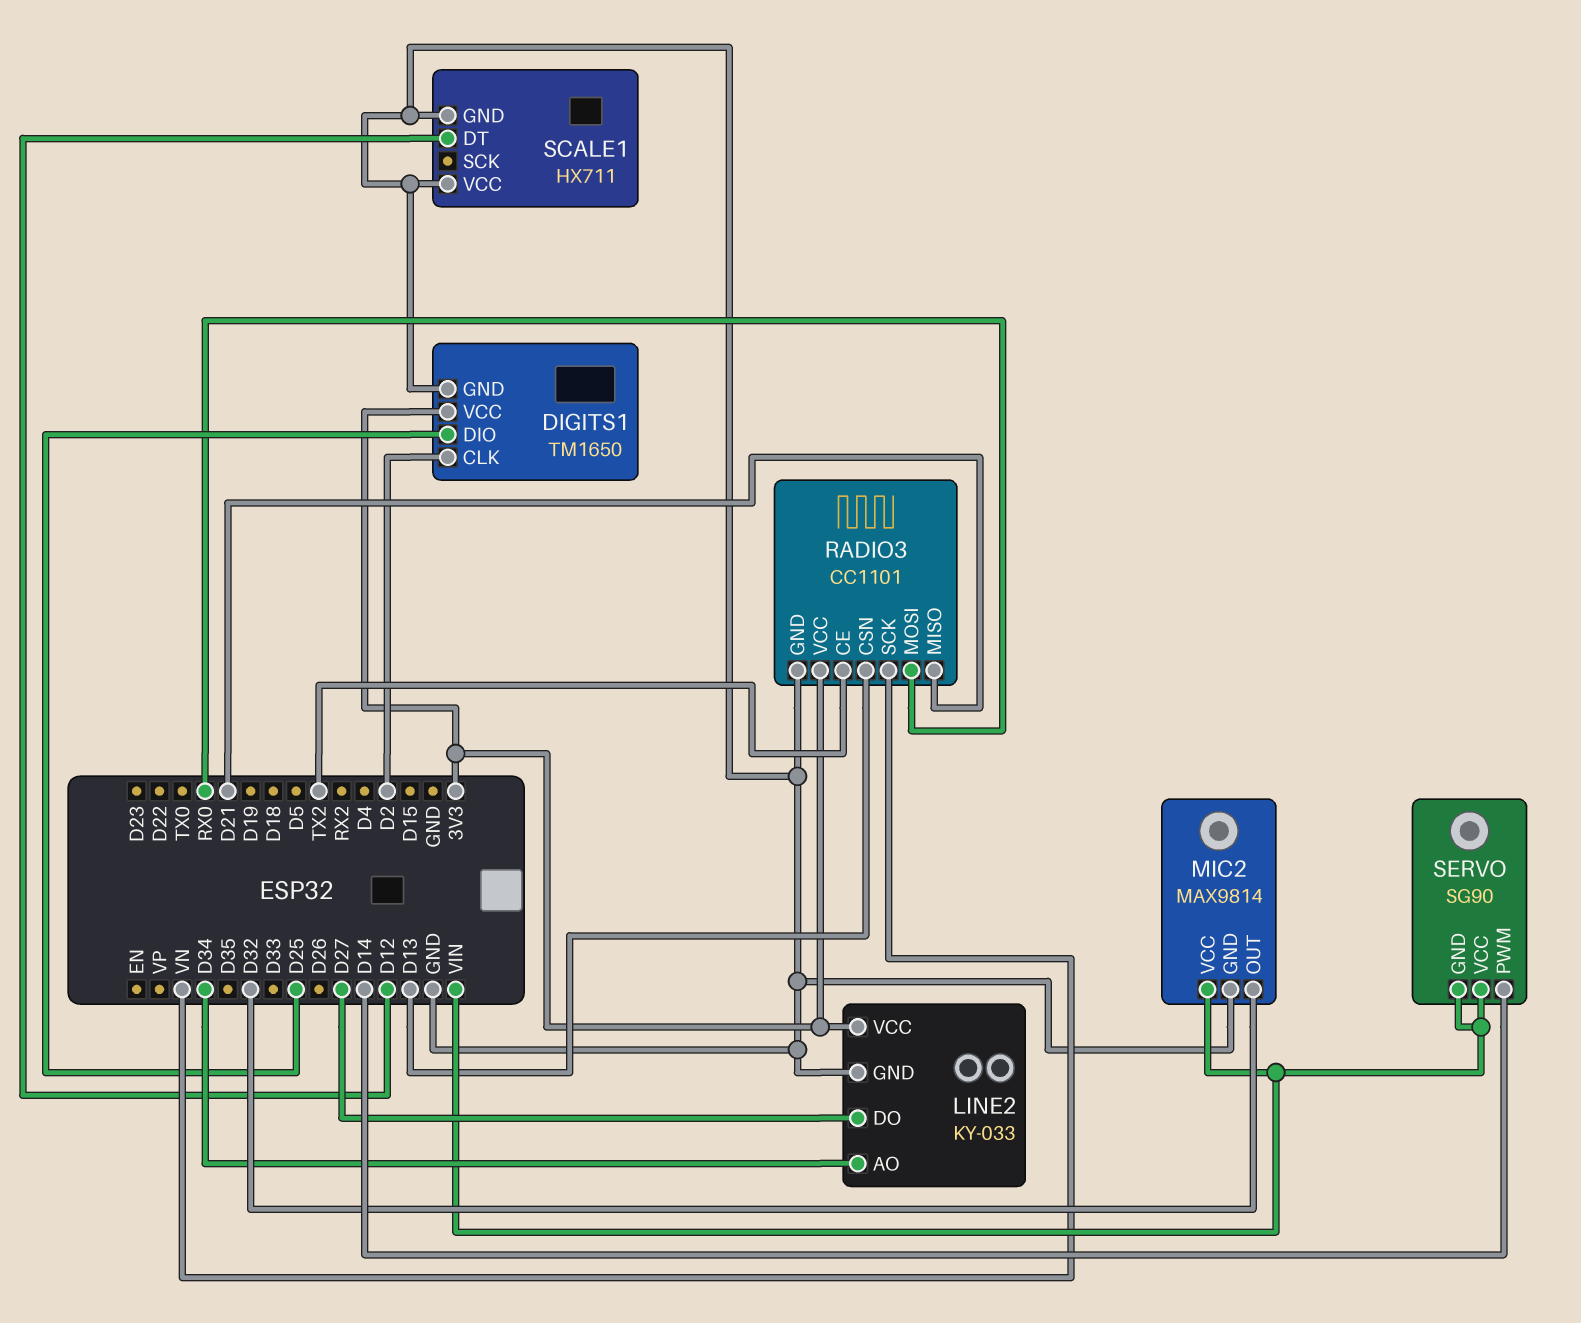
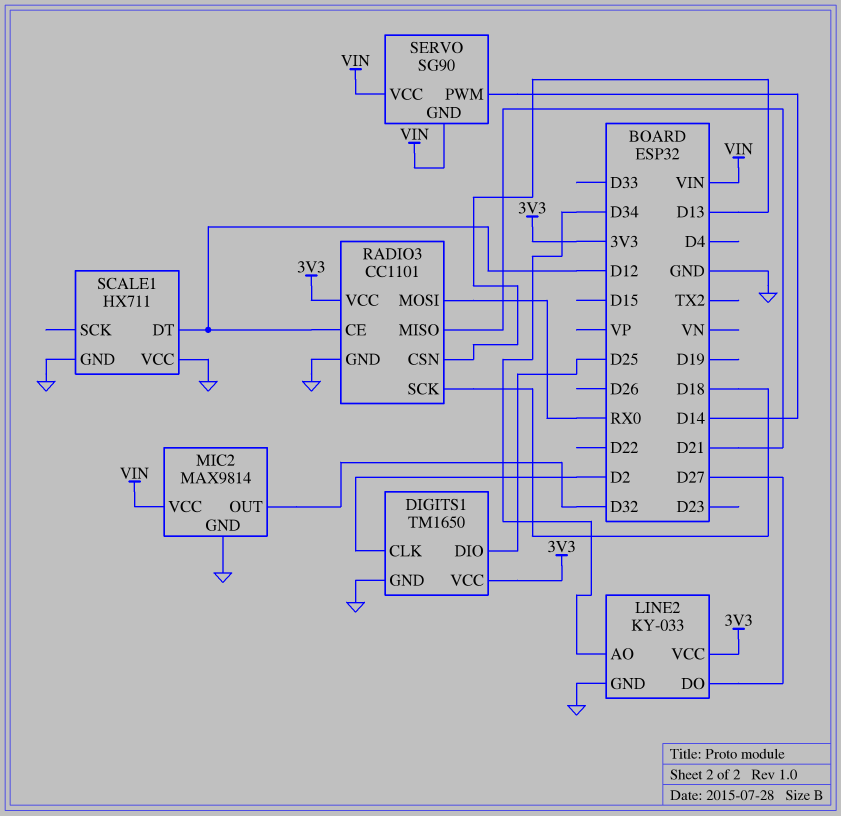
RADIO3 pin CE: TX2 -> D12
RADIO3 pin SCK: VN -> D18

